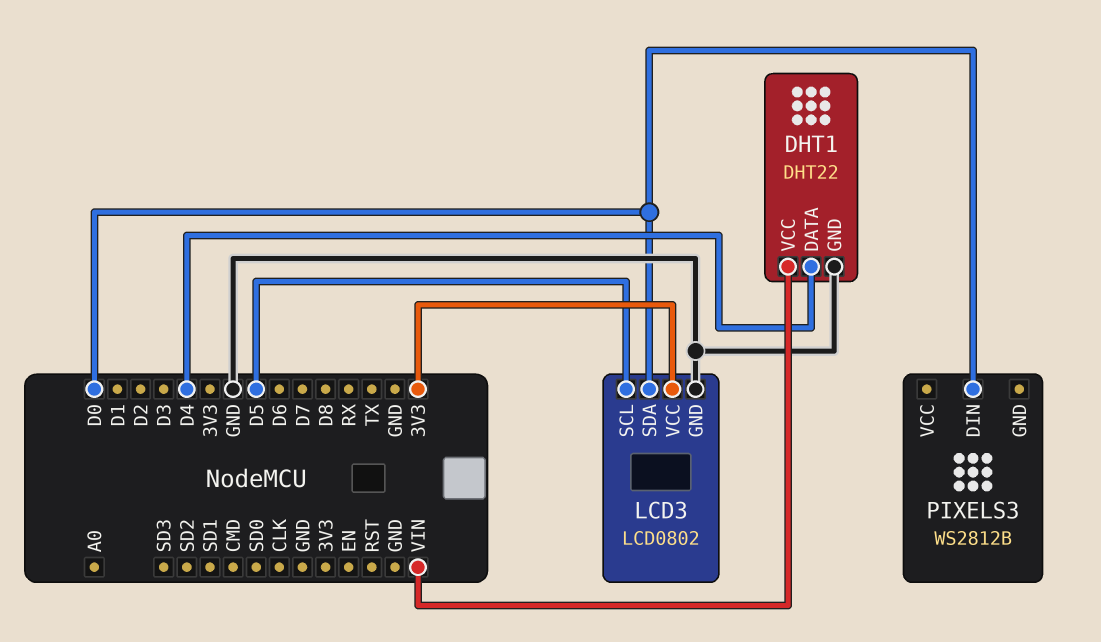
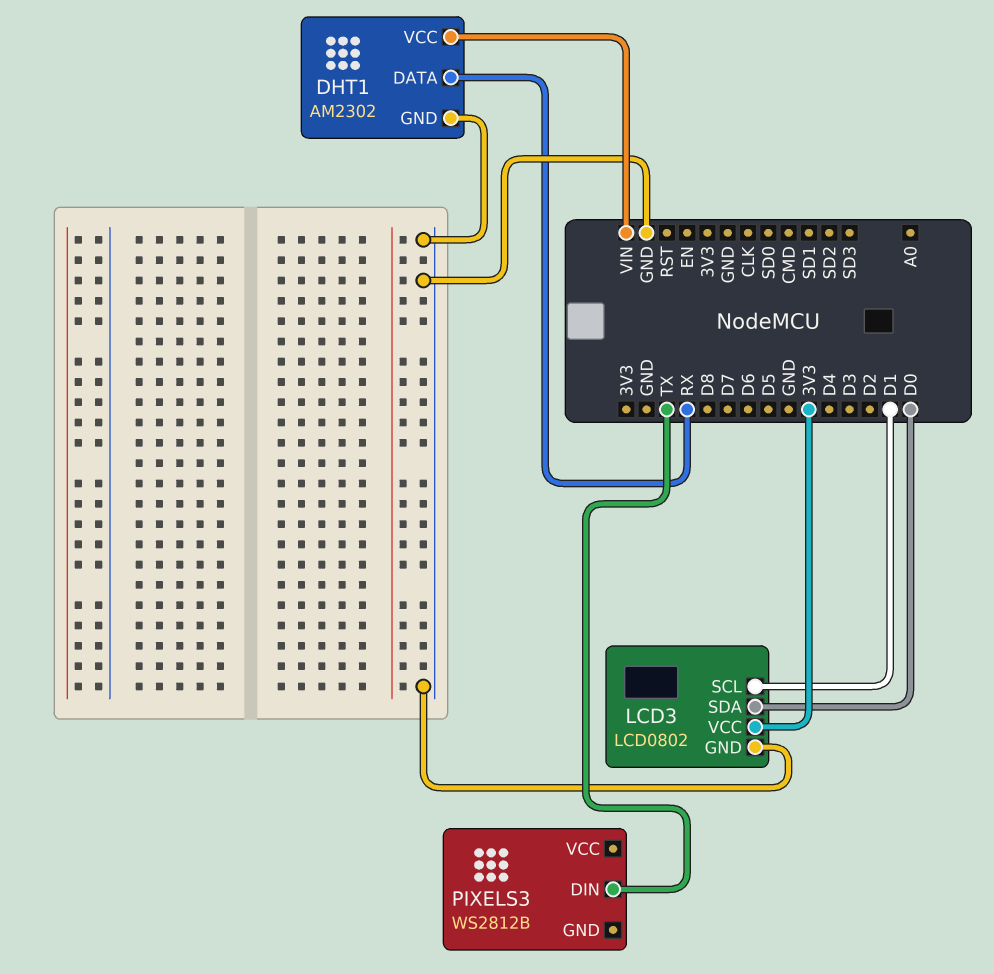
DHT1: DHT22 -> AM2302
DHT1 pin DATA: D4 -> RX
LCD3 pin SCL: D5 -> D1
PIXELS3 pin DIN: D0 -> TX

